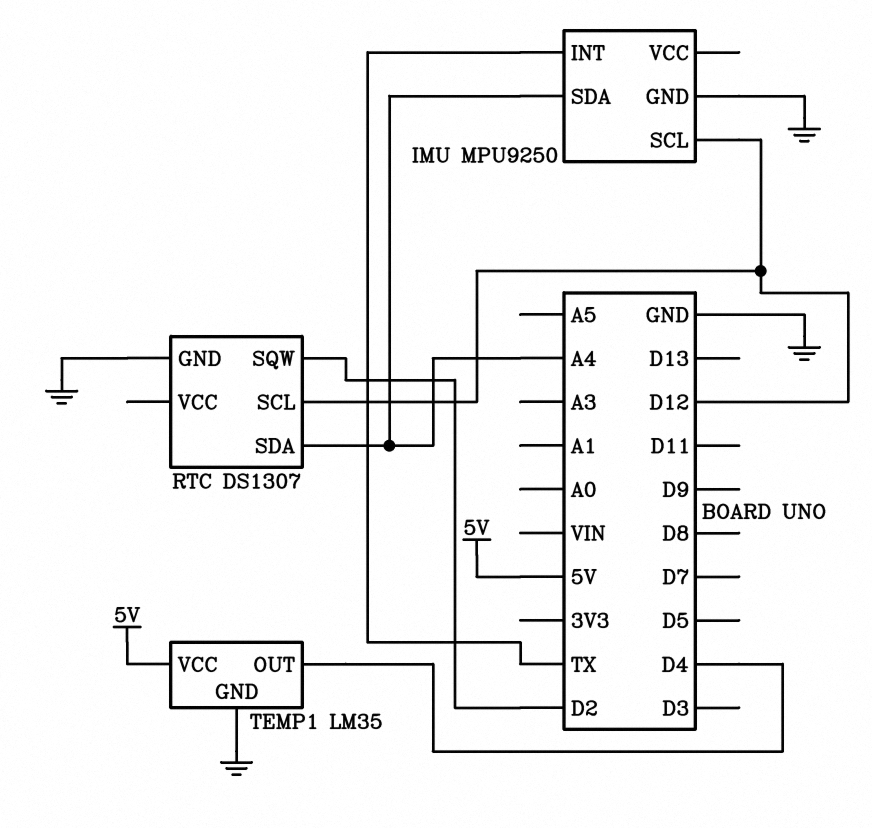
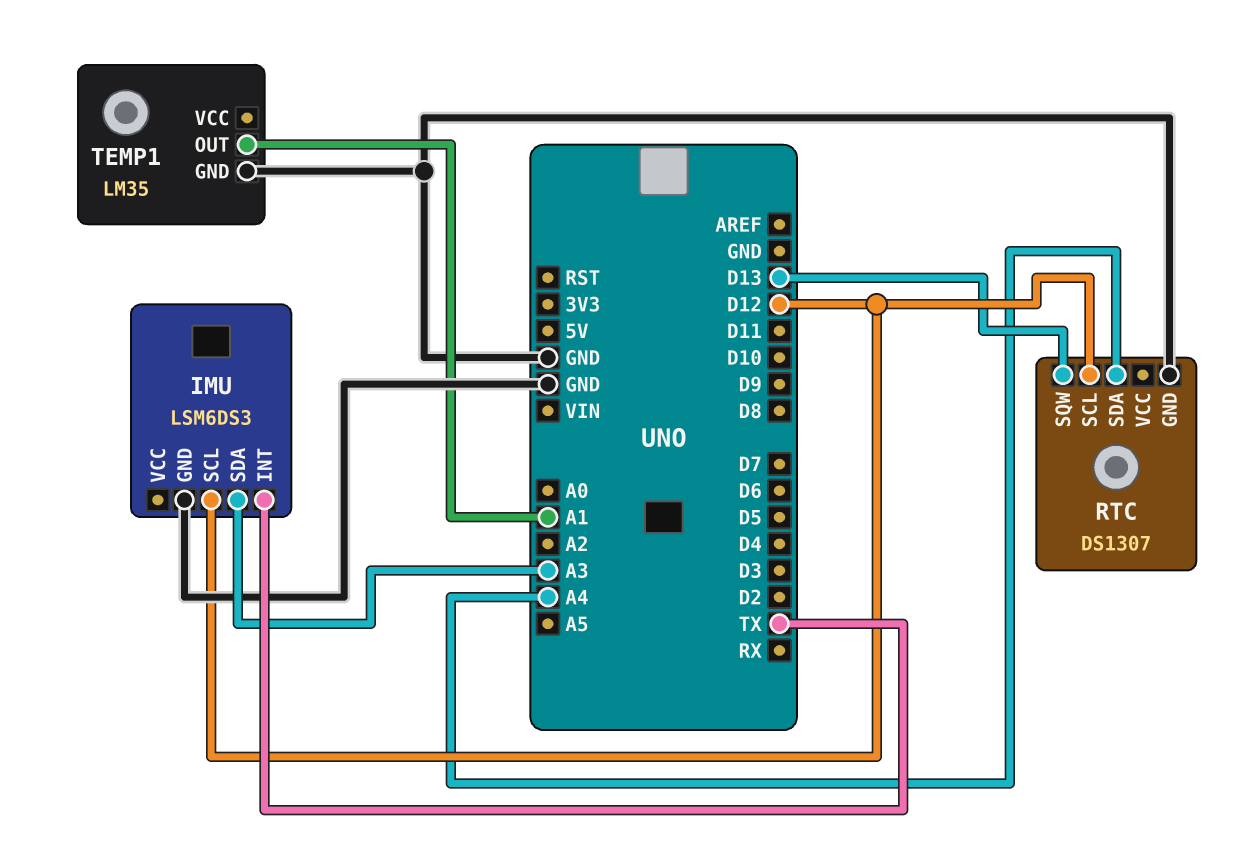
IMU: MPU9250 -> LSM6DS3
IMU pin SDA: A4 -> A3
RTC pin SQW: D2 -> D13
TEMP1 pin OUT: D4 -> A1
TEMP1 pin VCC: 5V -> none

